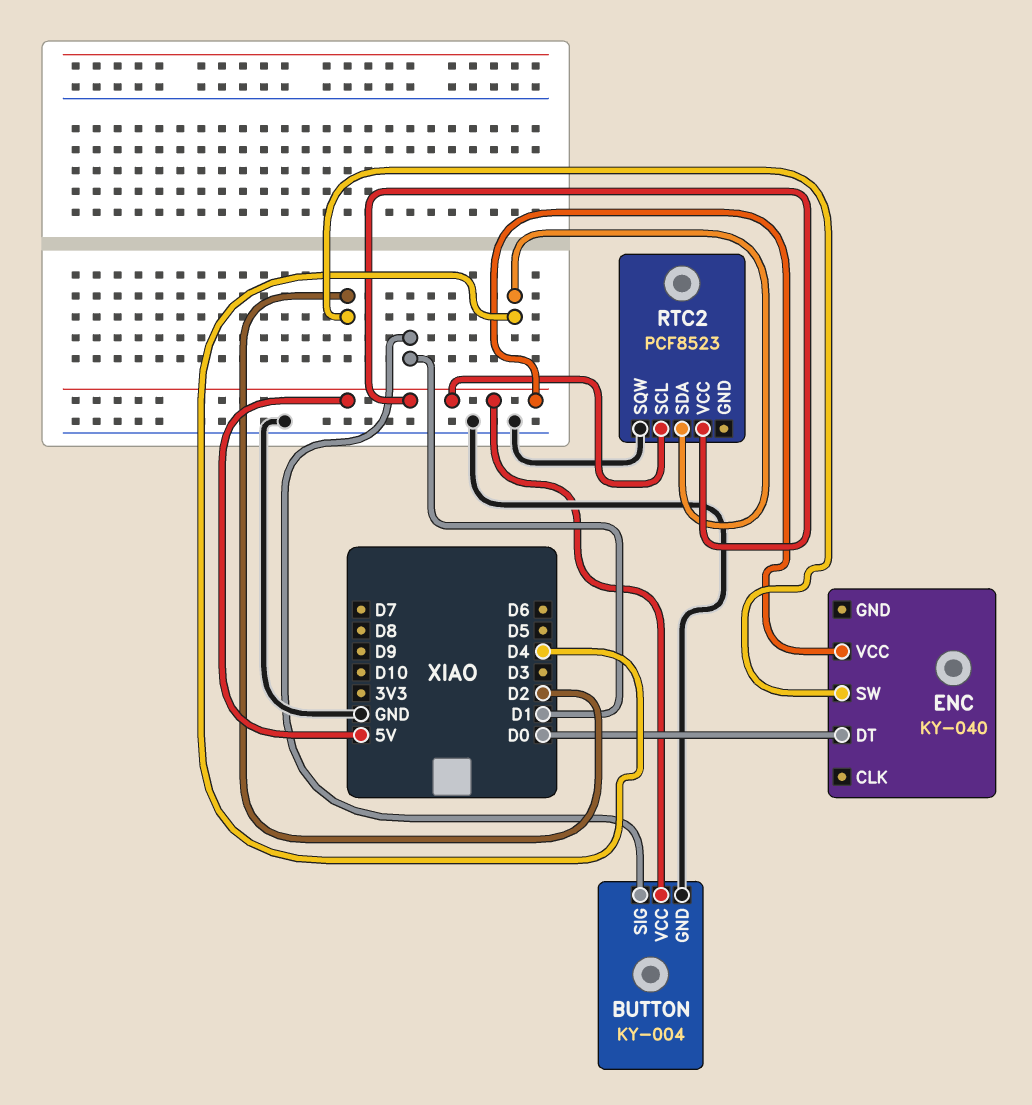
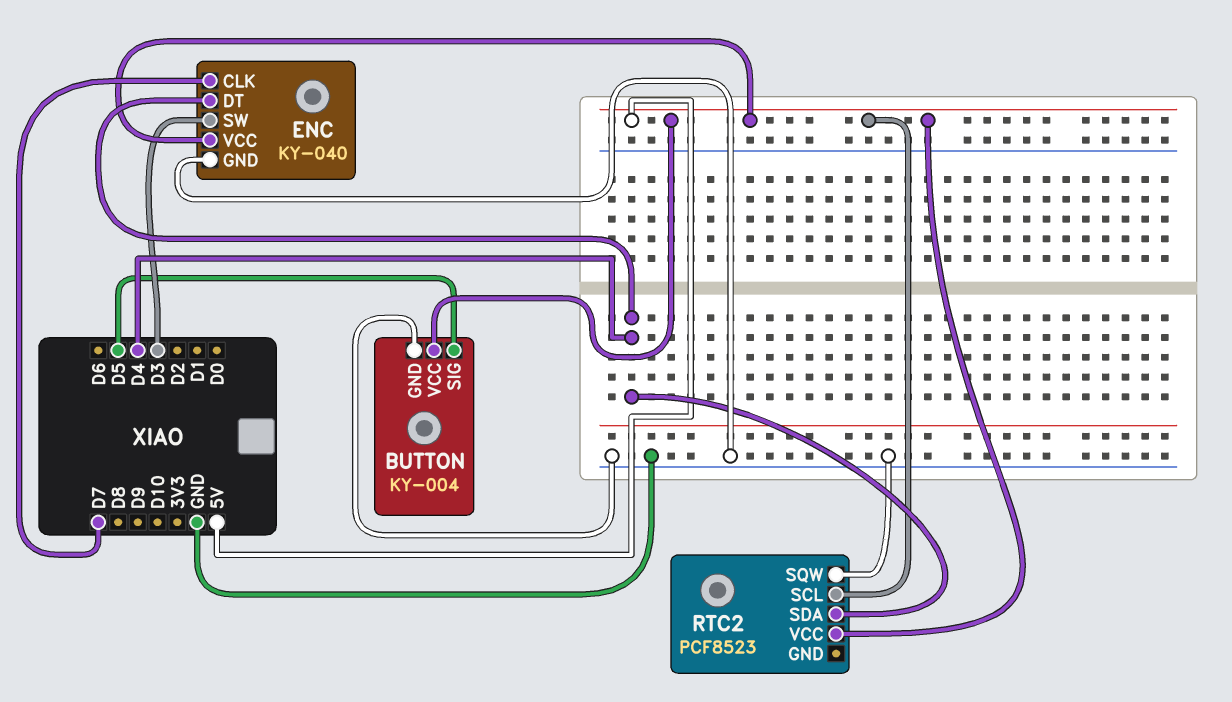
BUTTON pin SIG: D1 -> D5
ENC pin CLK: none -> D7
ENC pin DT: D0 -> D4
ENC pin GND: none -> GND
ENC pin SW: D2 -> D3

